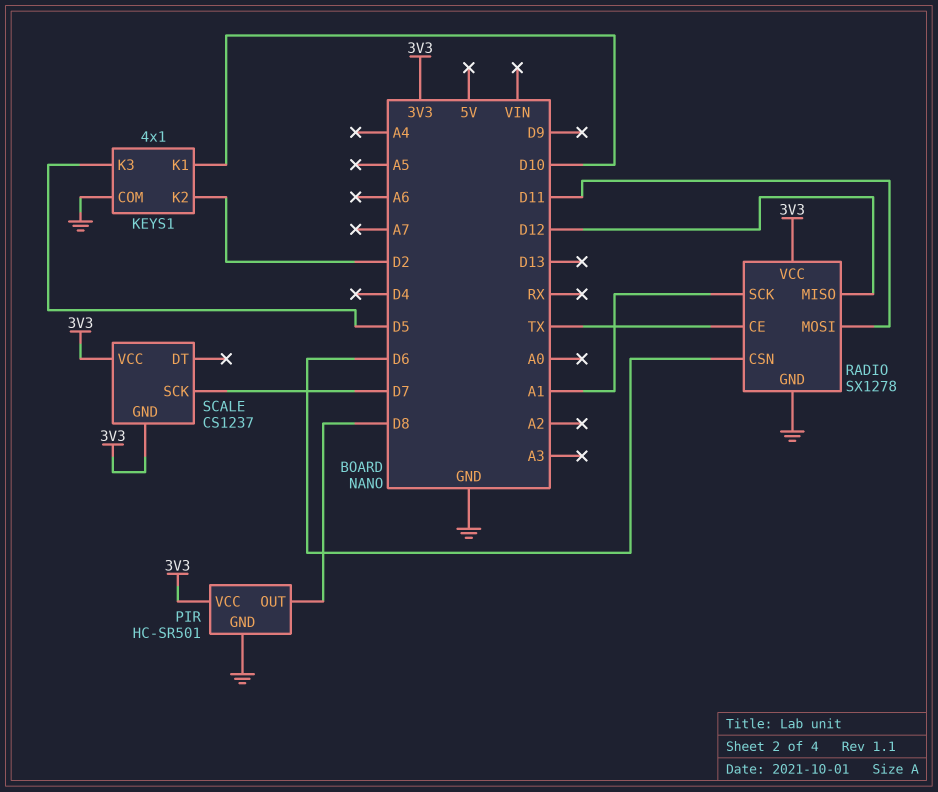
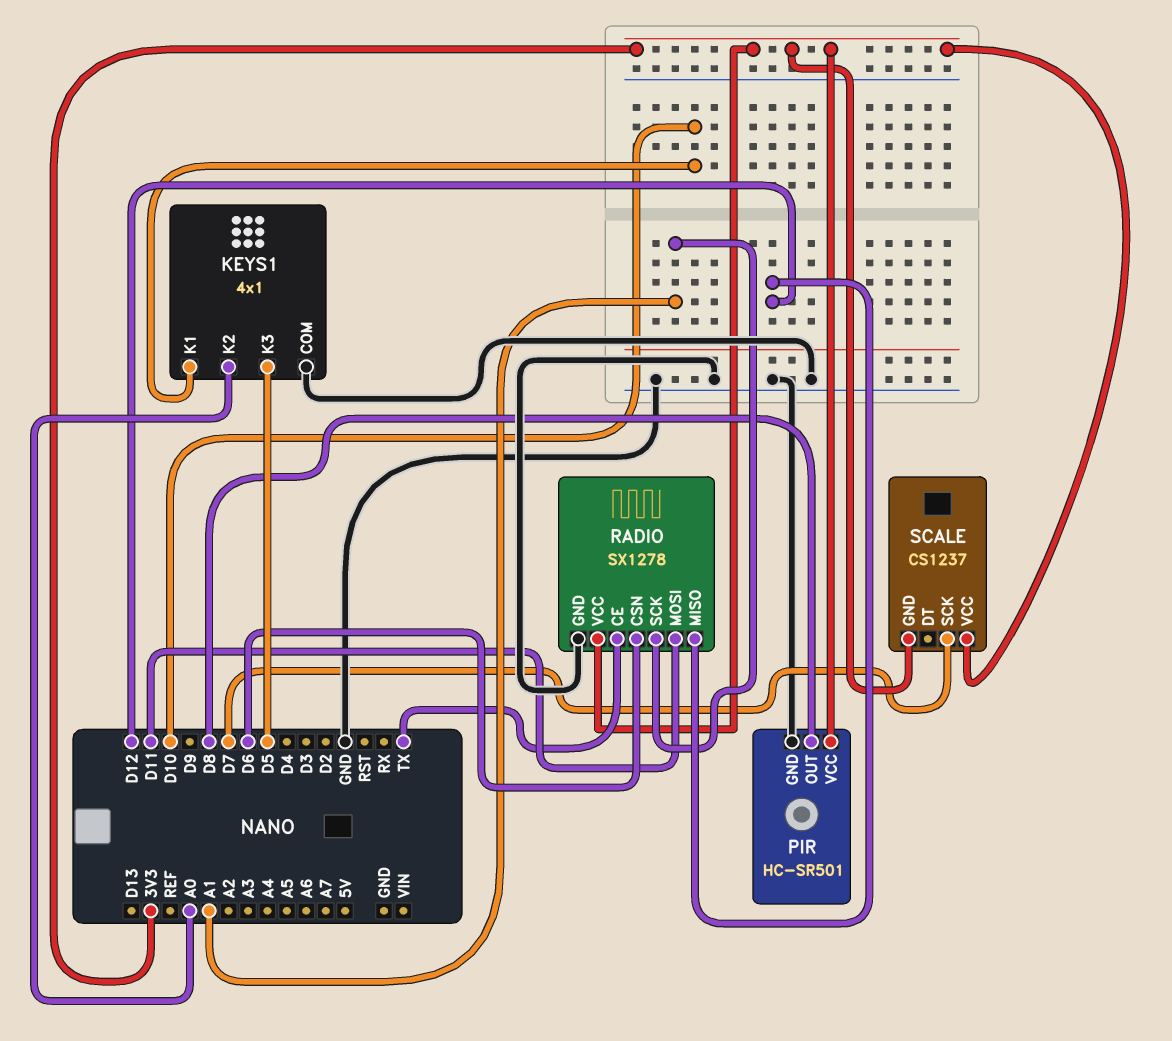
KEYS1 pin K2: D2 -> A0

